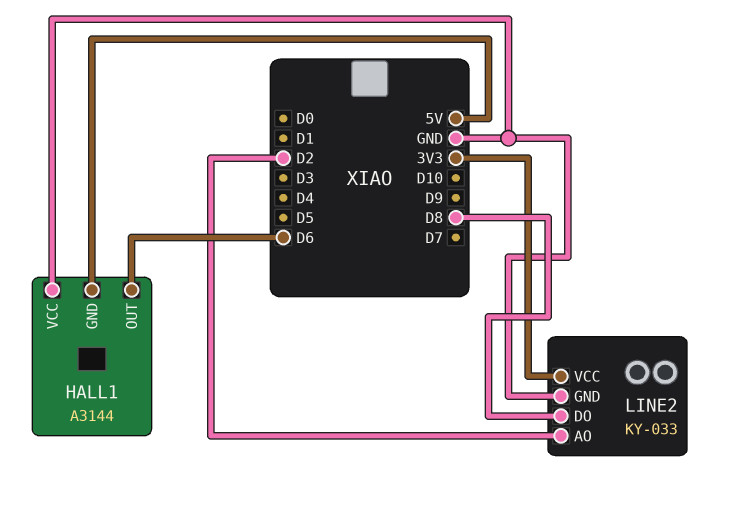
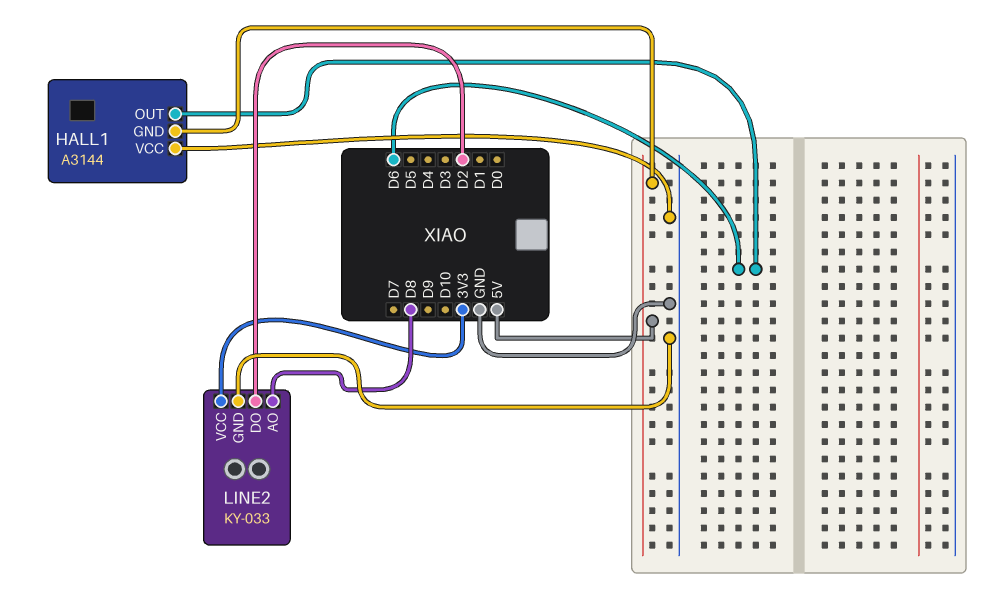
LINE2 pin AO: D2 -> D8
LINE2 pin DO: D8 -> D2

